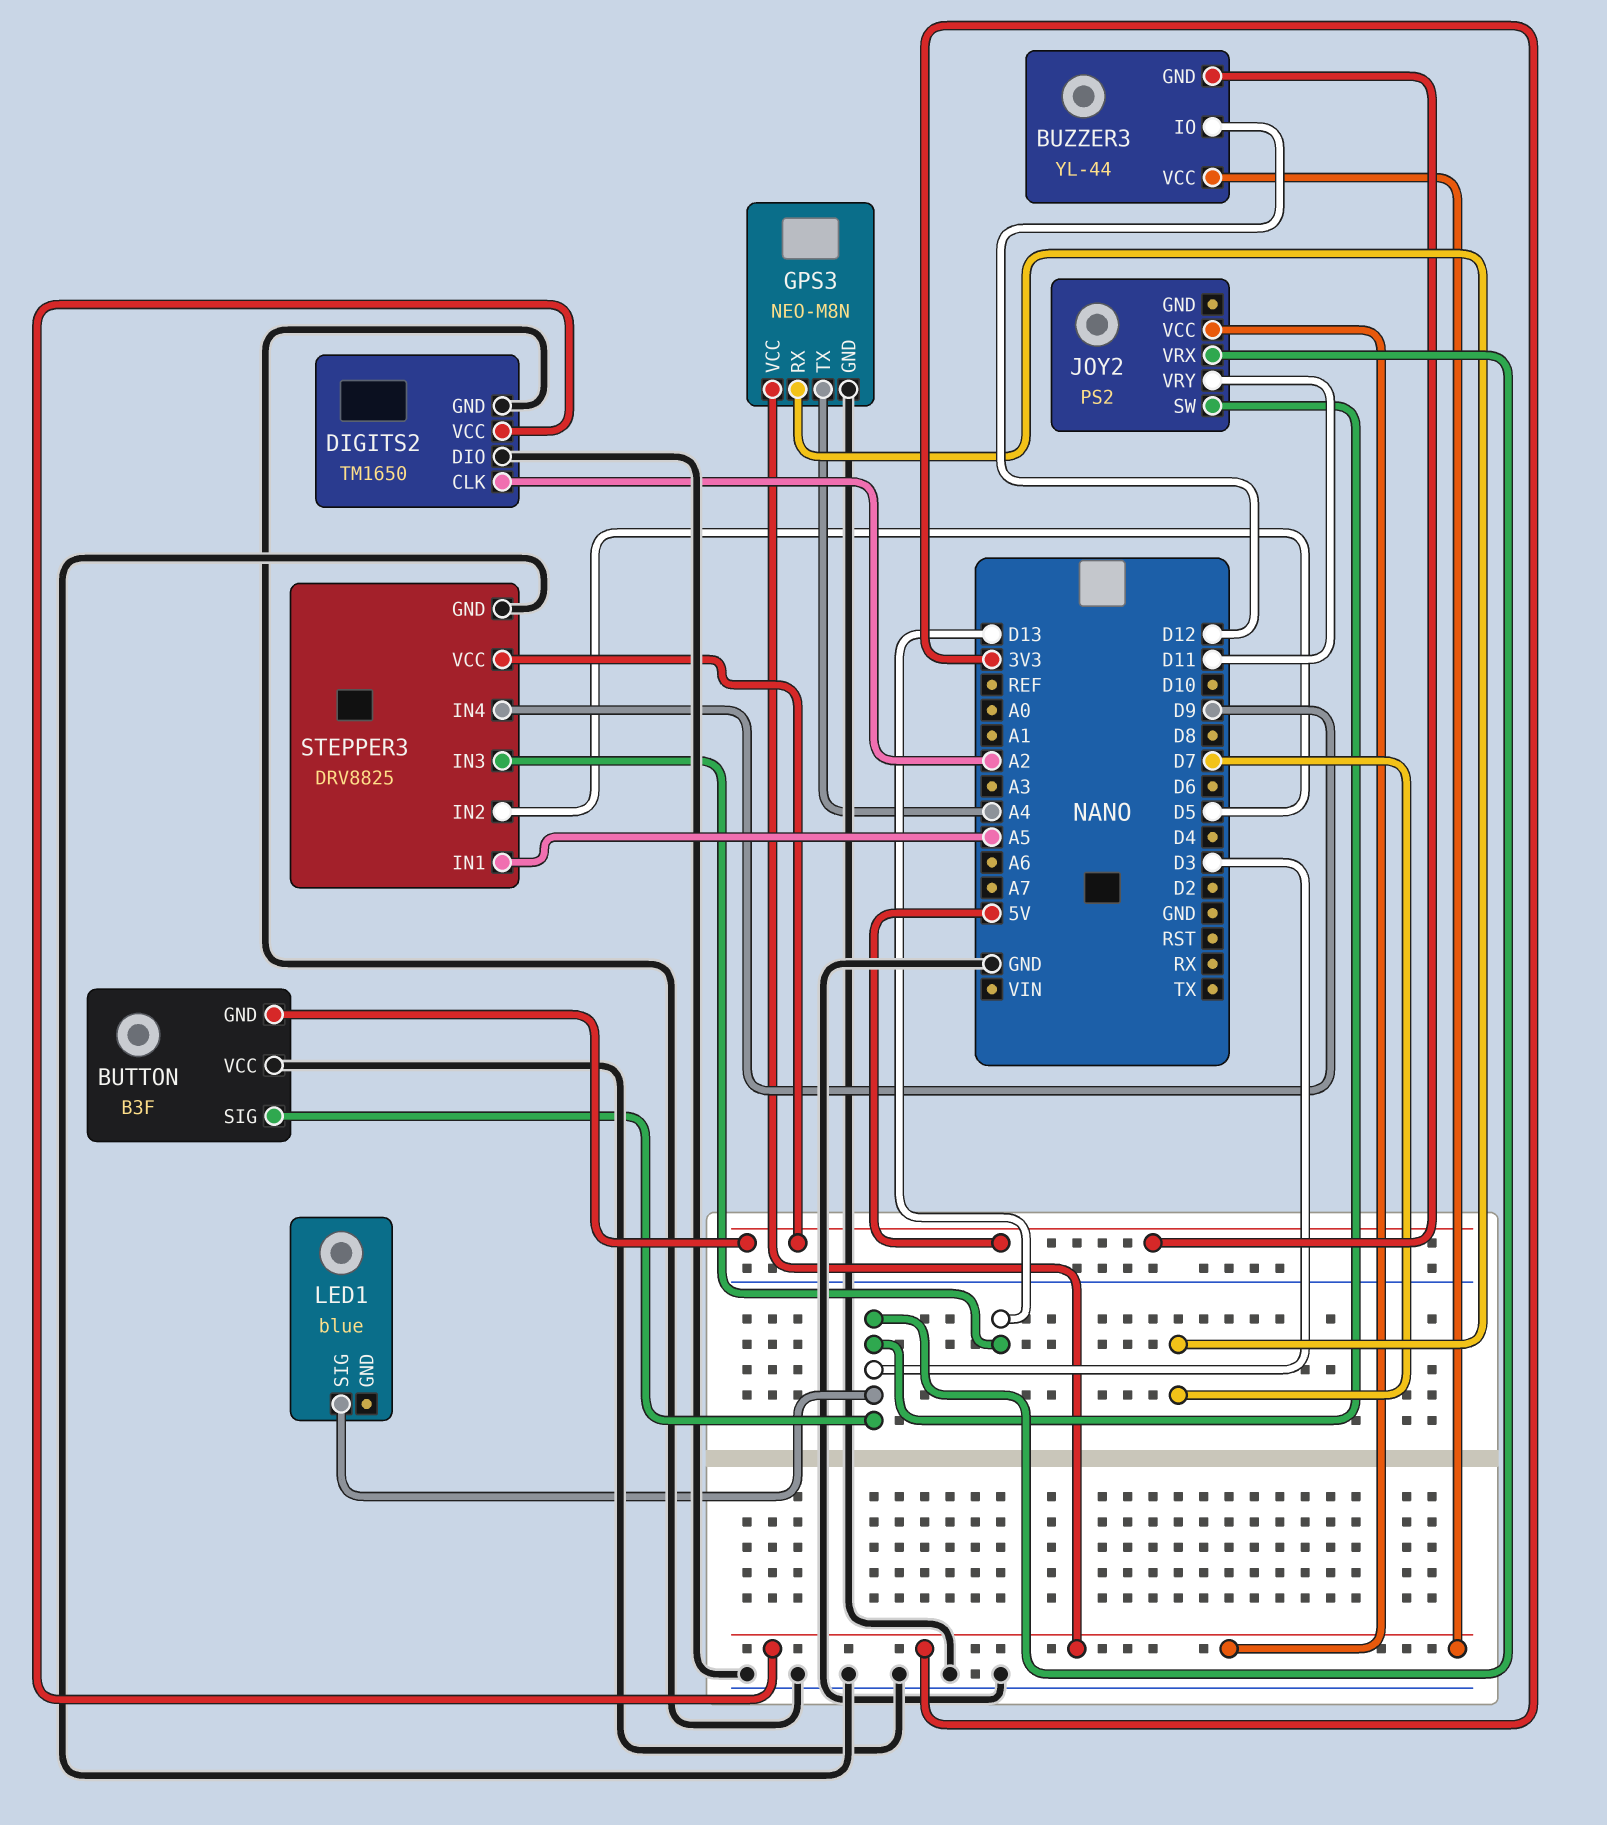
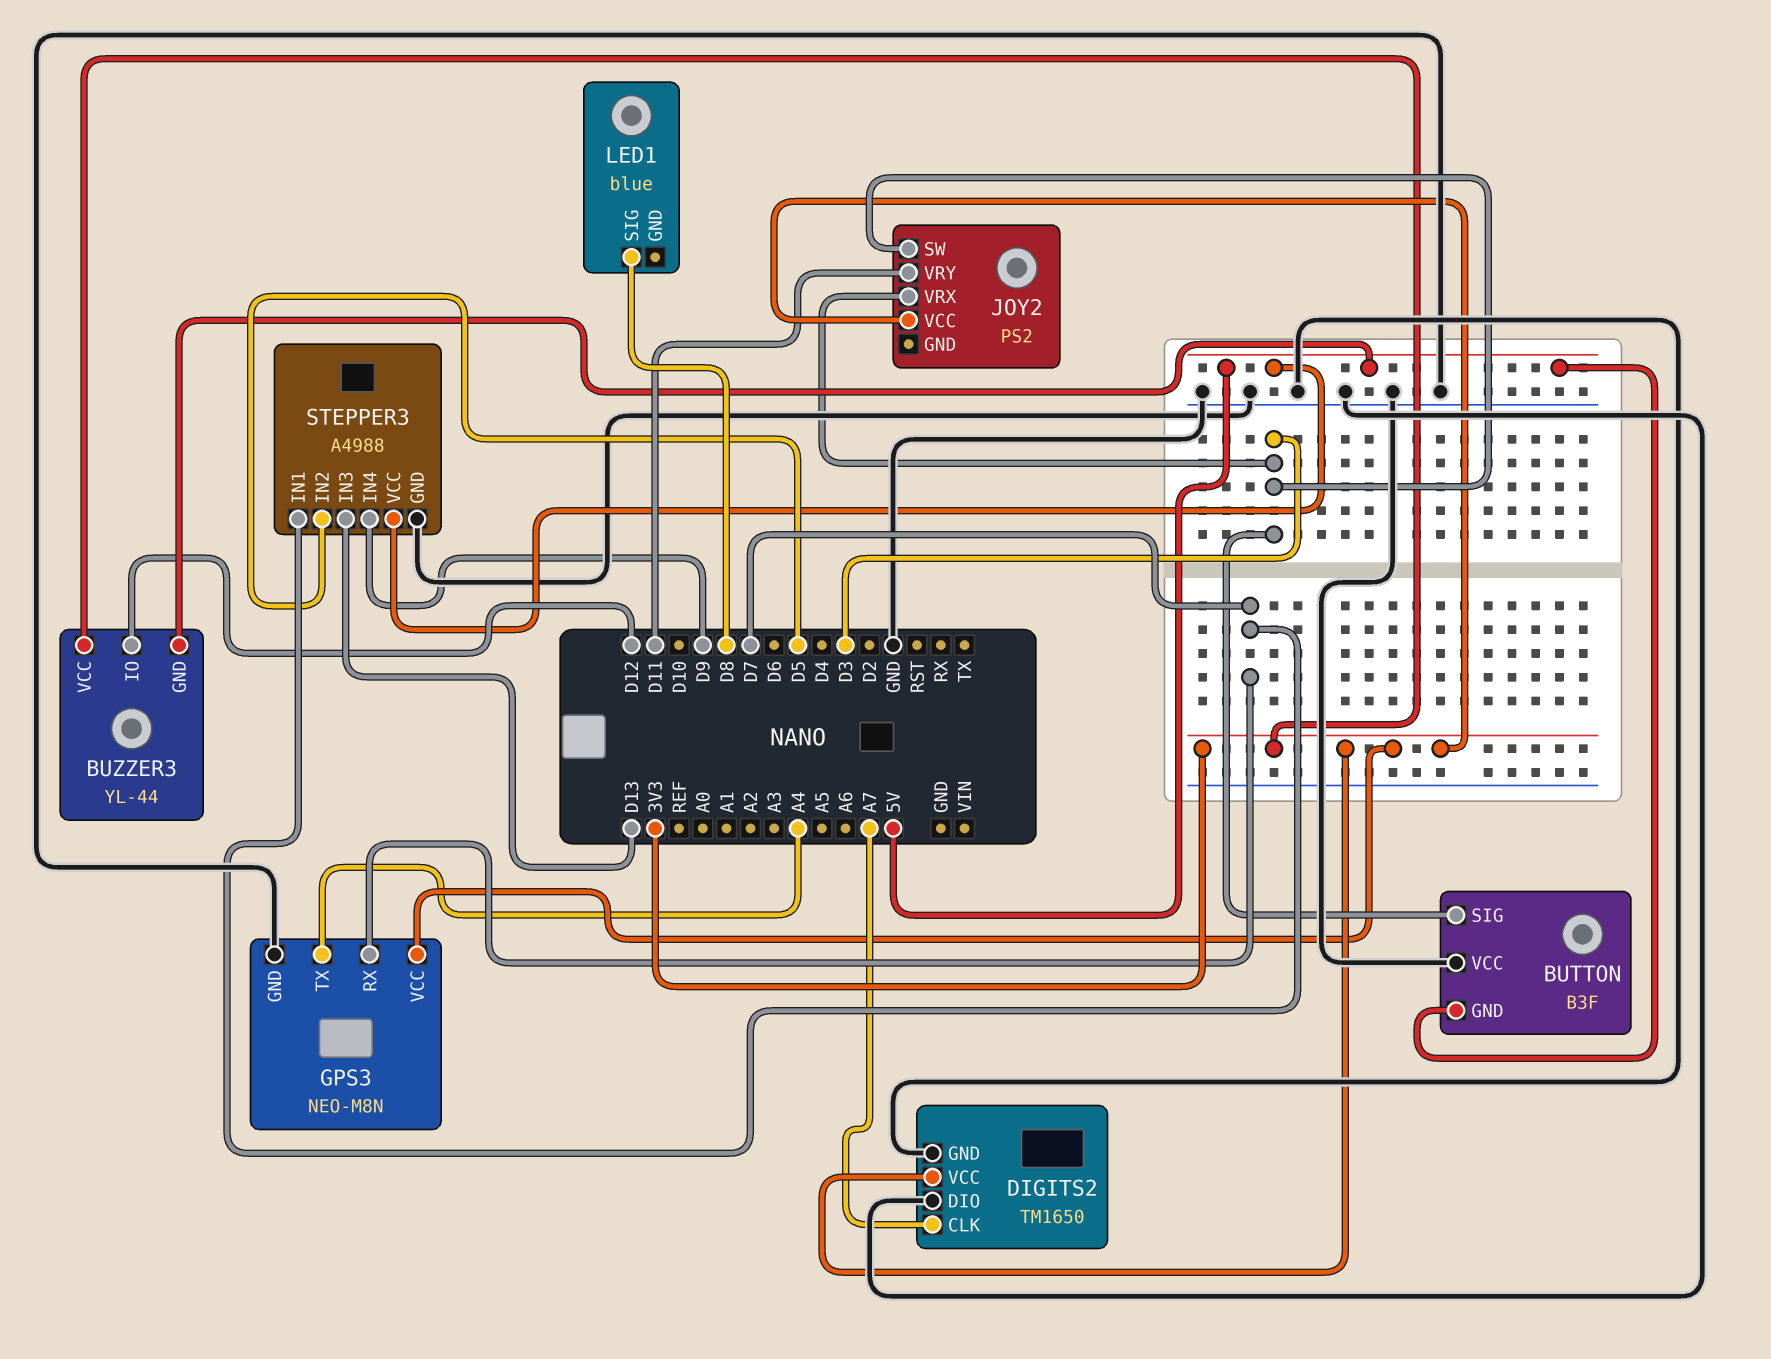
DIGITS2 pin CLK: A2 -> A7
LED1 pin SIG: D3 -> D8
STEPPER3: DRV8825 -> A4988
STEPPER3 pin IN1: A5 -> D7

